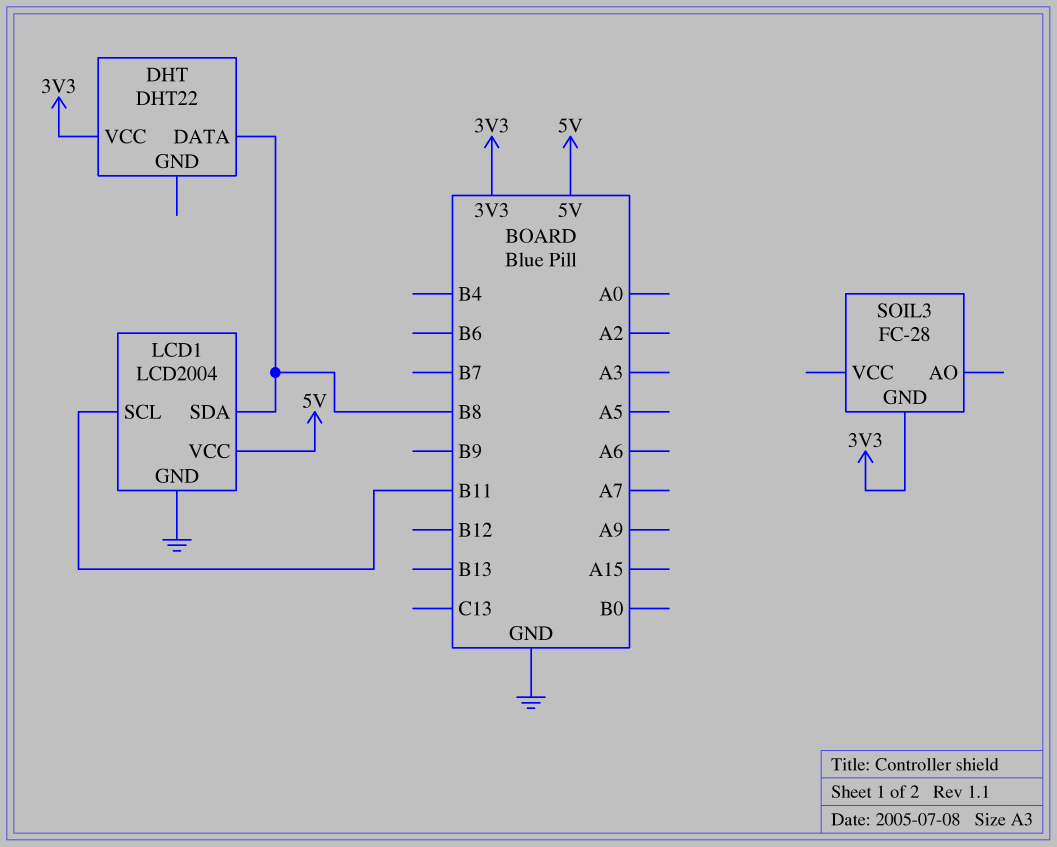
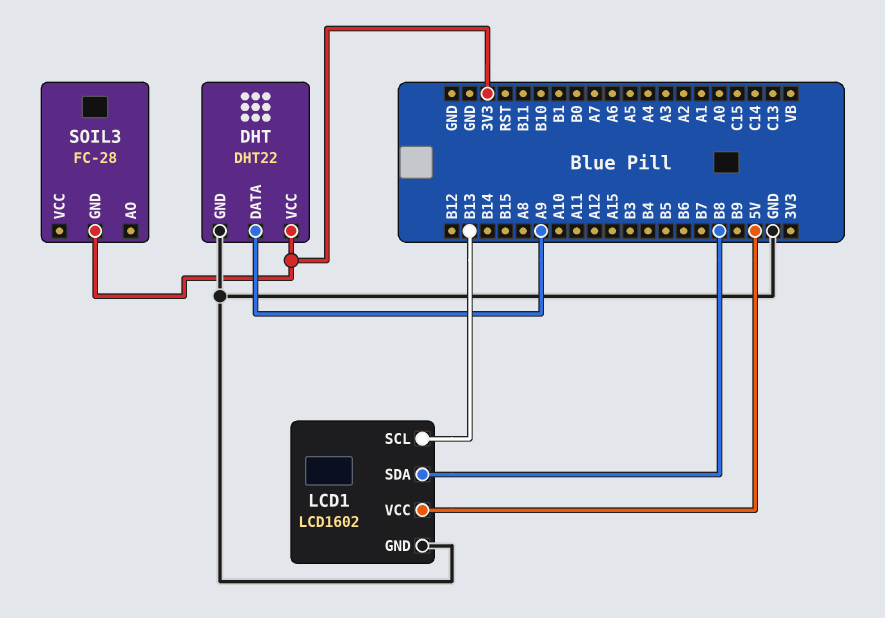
DHT pin DATA: B8 -> A9
DHT pin GND: none -> GND
LCD1: LCD2004 -> LCD1602
LCD1 pin SCL: B11 -> B13

